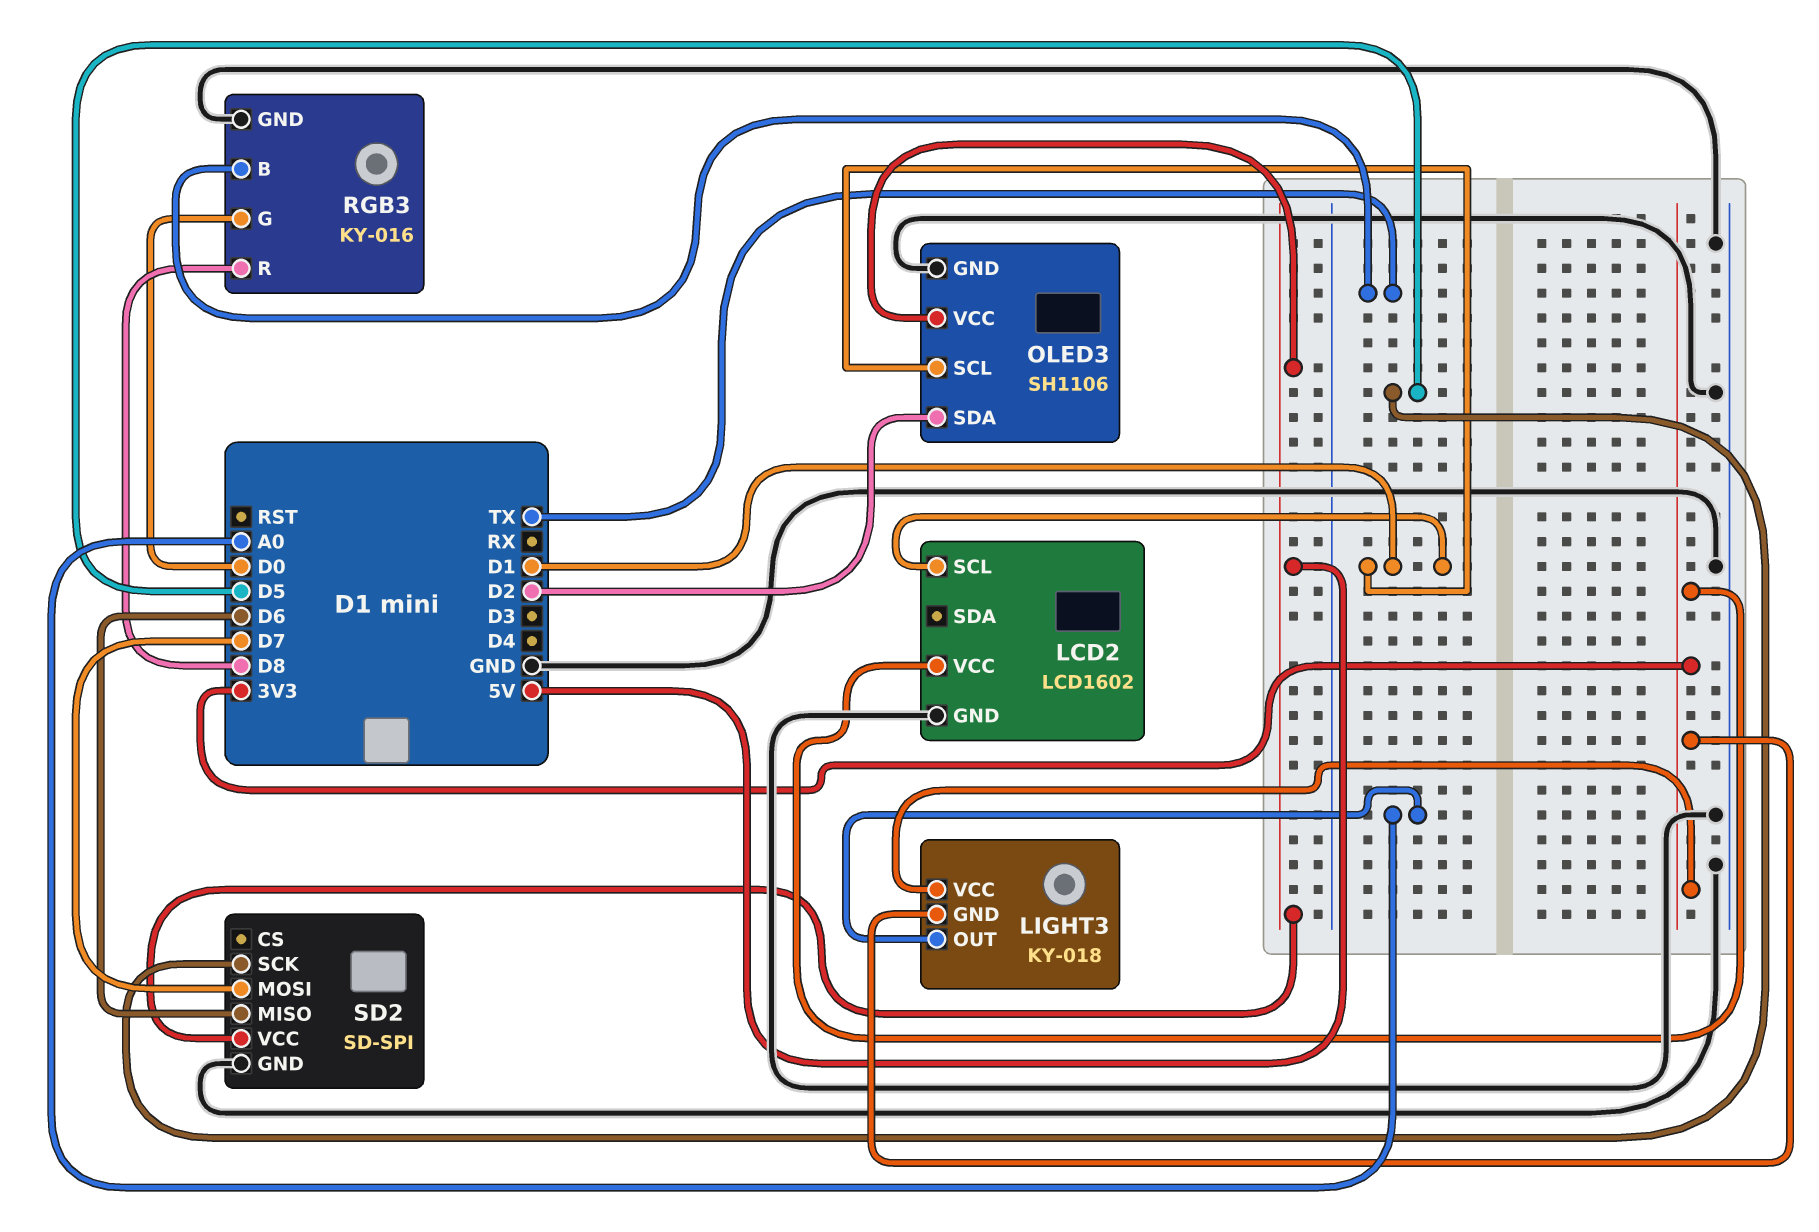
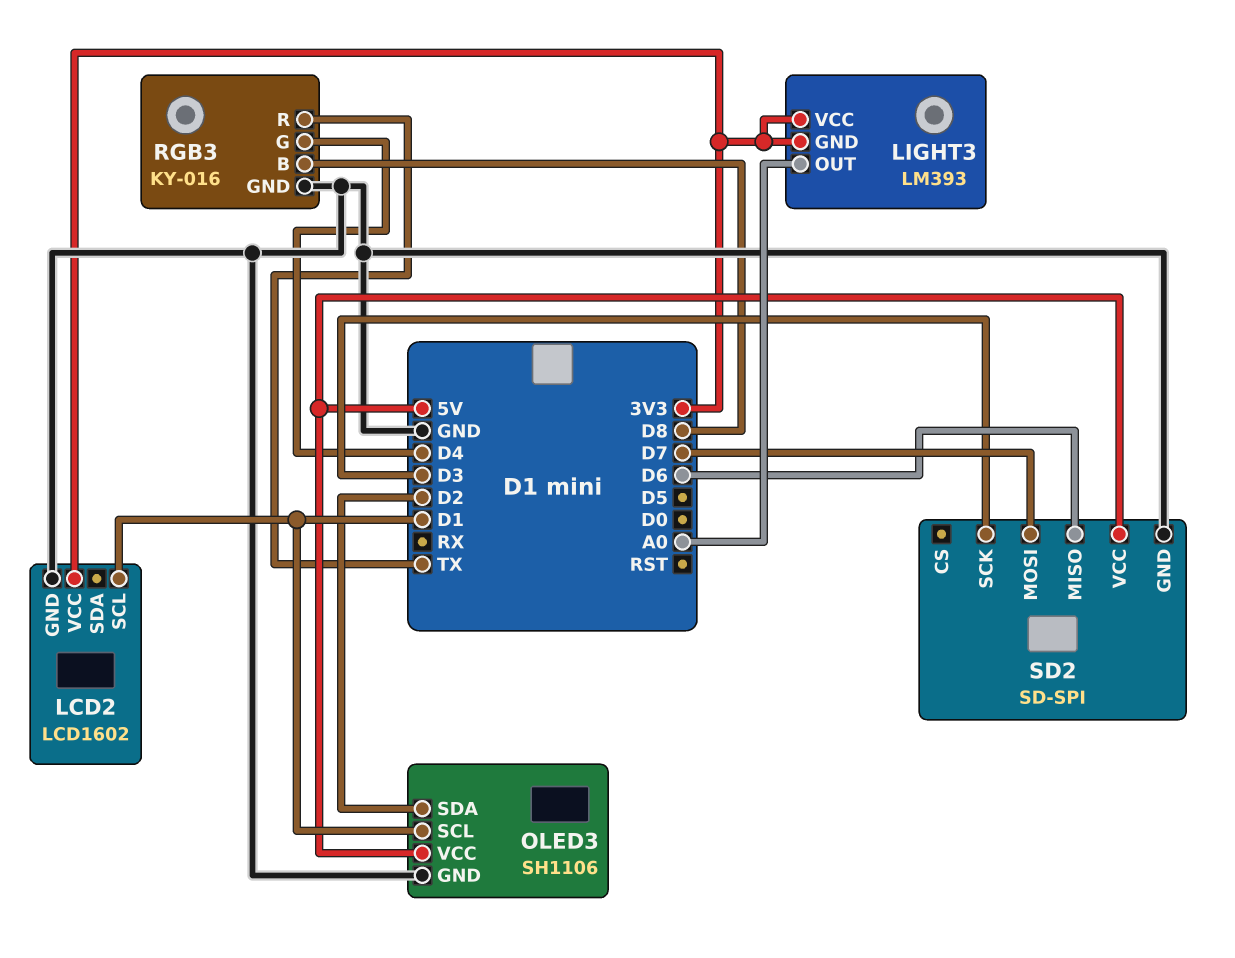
LIGHT3: KY-018 -> LM393
RGB3 pin B: TX -> D8
RGB3 pin G: D0 -> D4
RGB3 pin R: D8 -> TX
SD2 pin SCK: D5 -> D3

